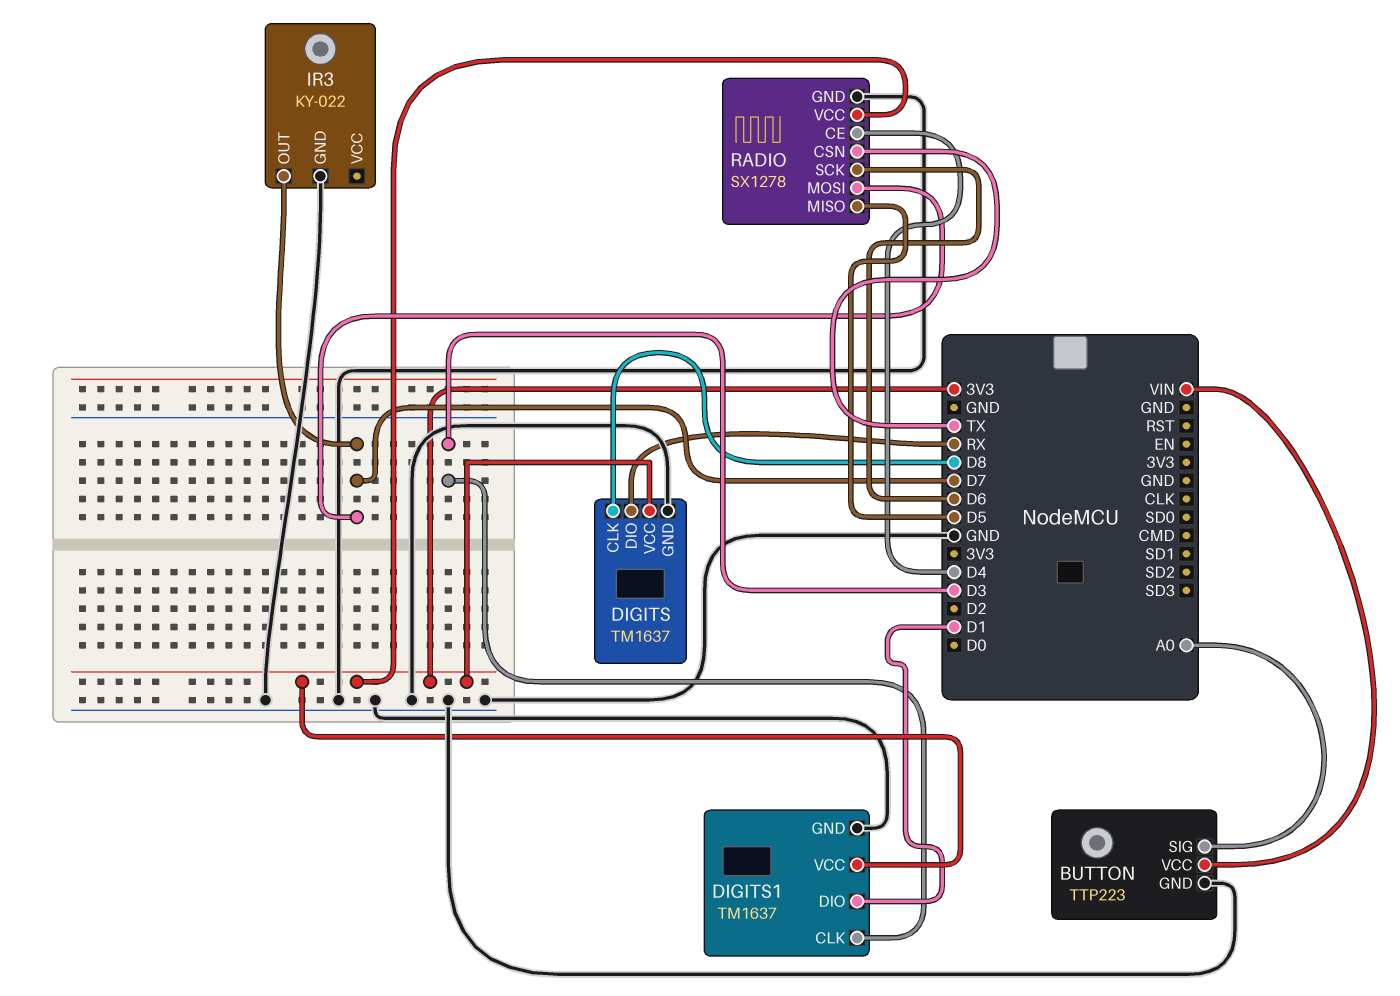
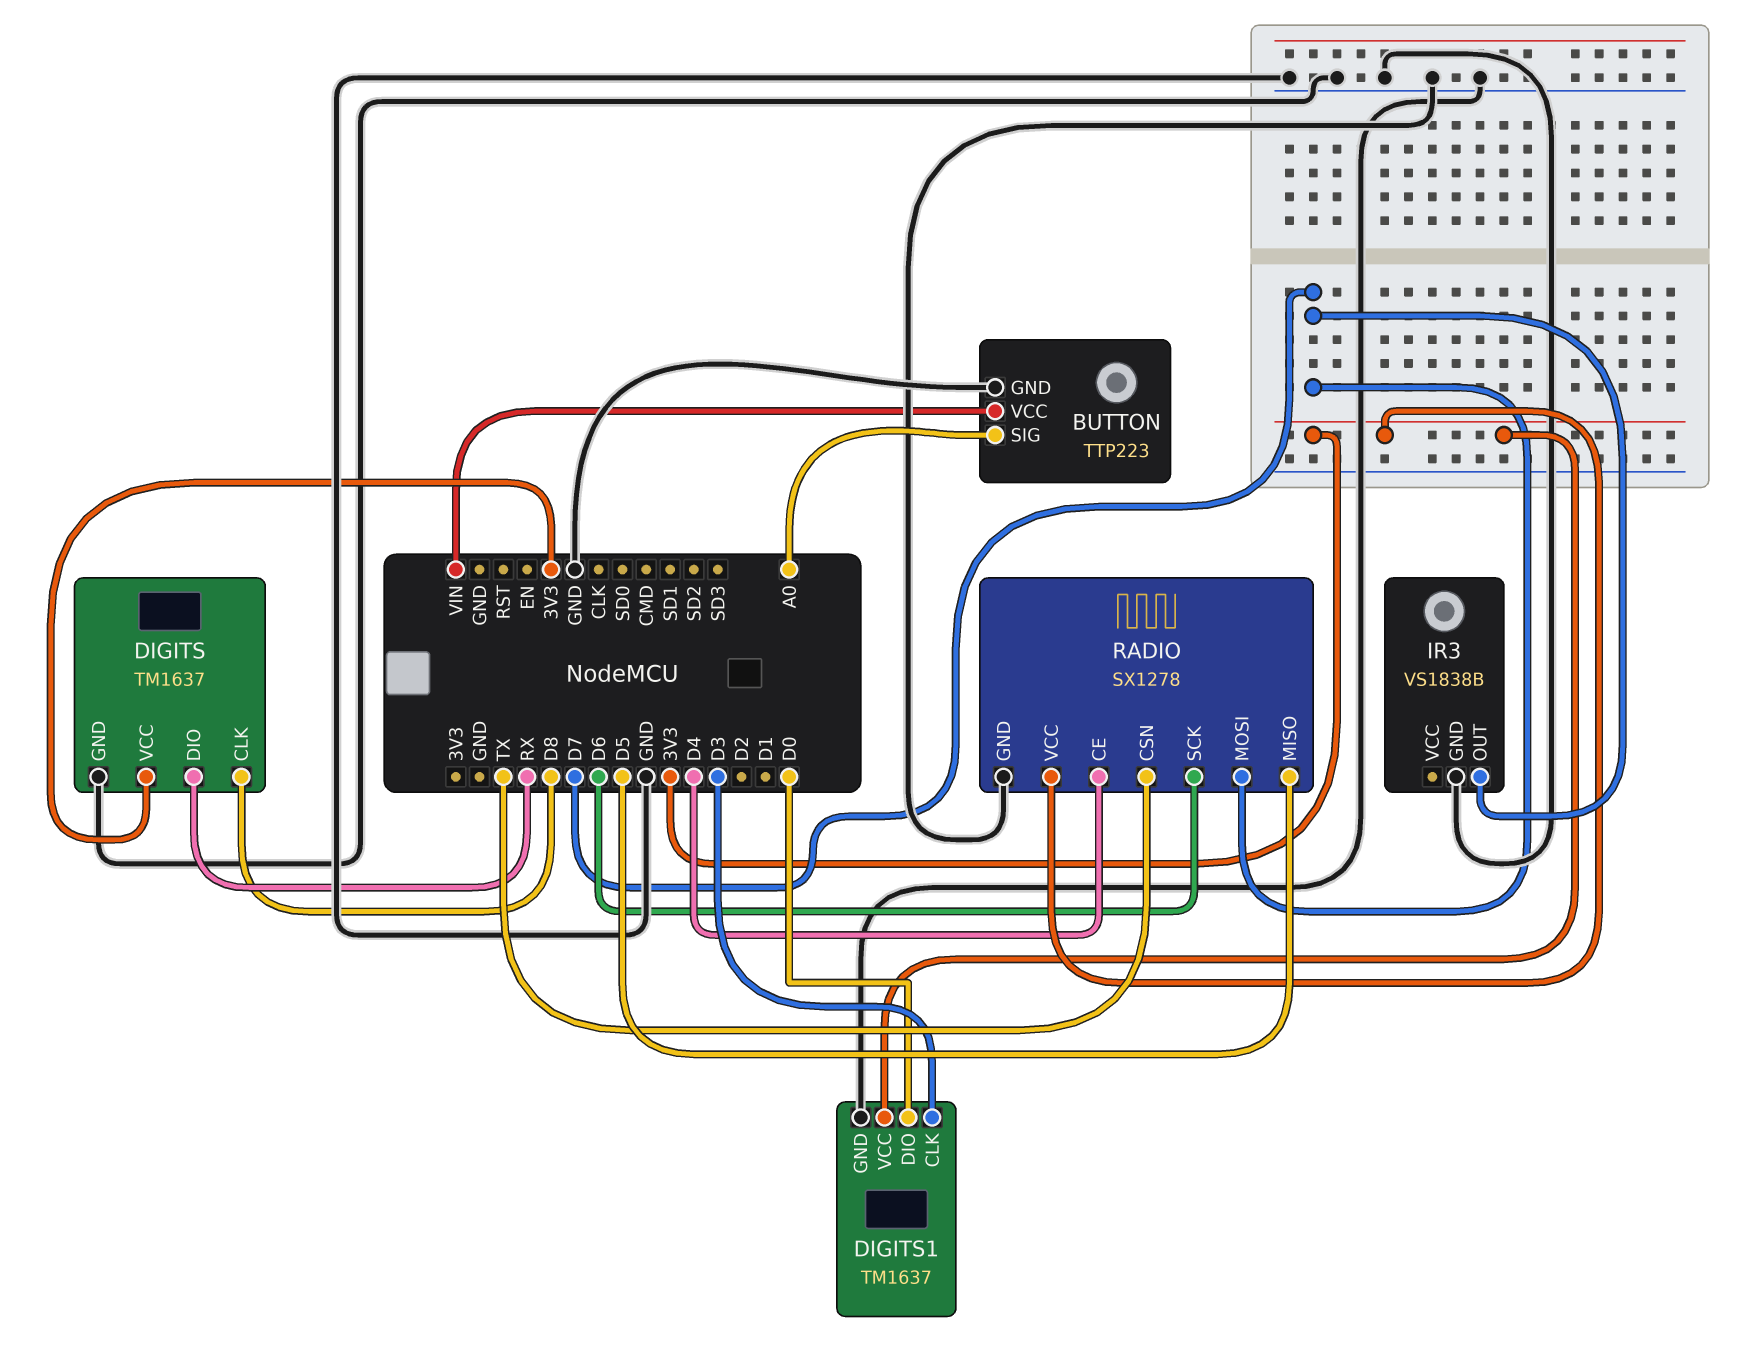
DIGITS1 pin DIO: D1 -> D0
IR3: KY-022 -> VS1838B

